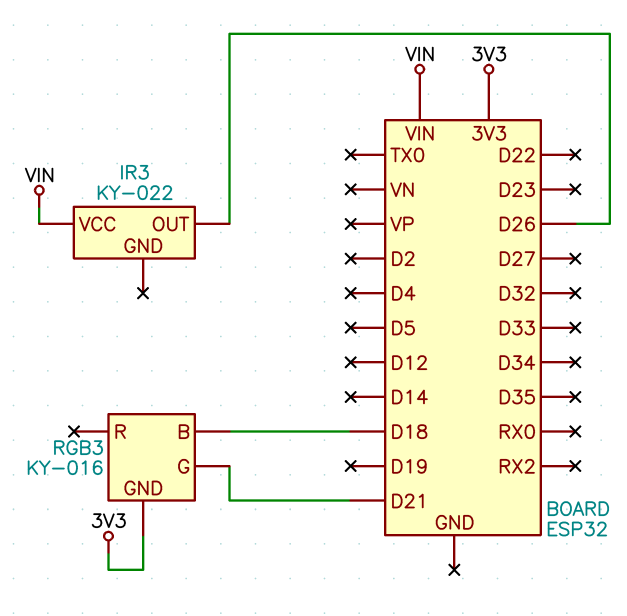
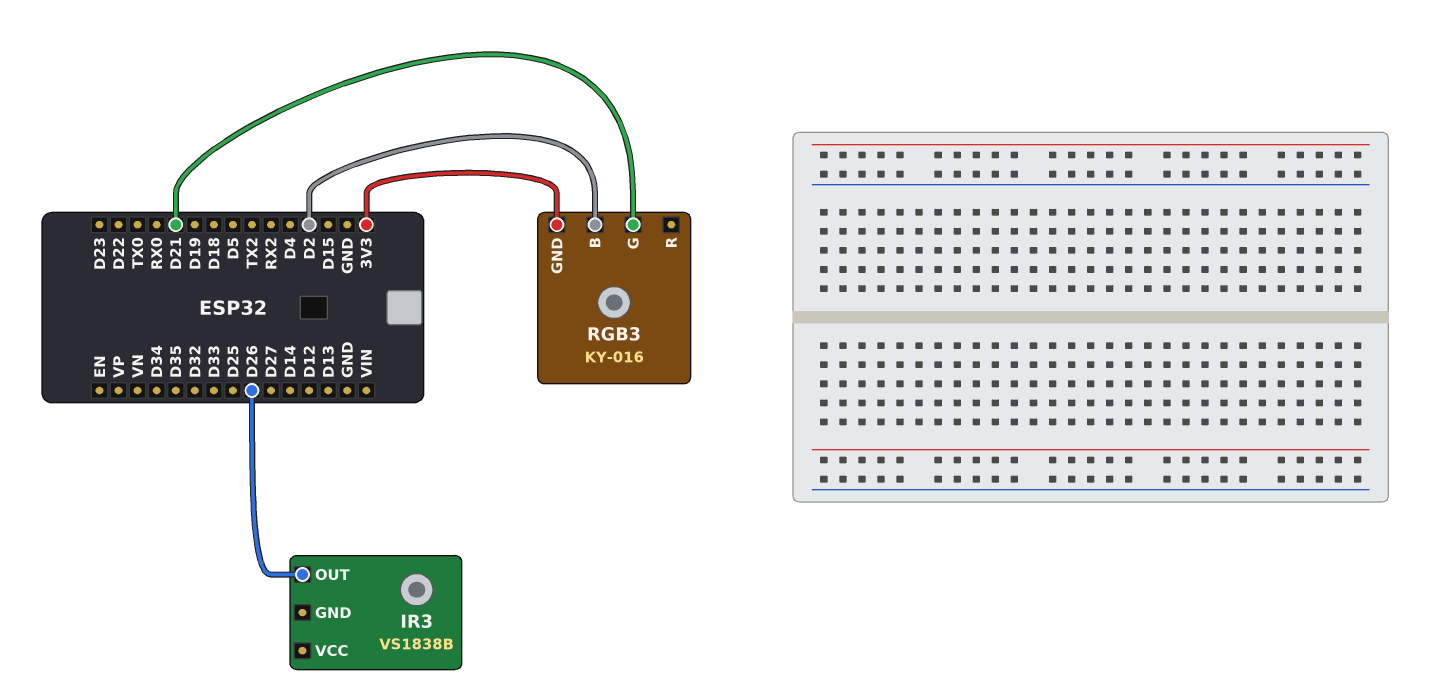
IR3: KY-022 -> VS1838B
IR3 pin VCC: VIN -> none
RGB3 pin B: D18 -> D2

